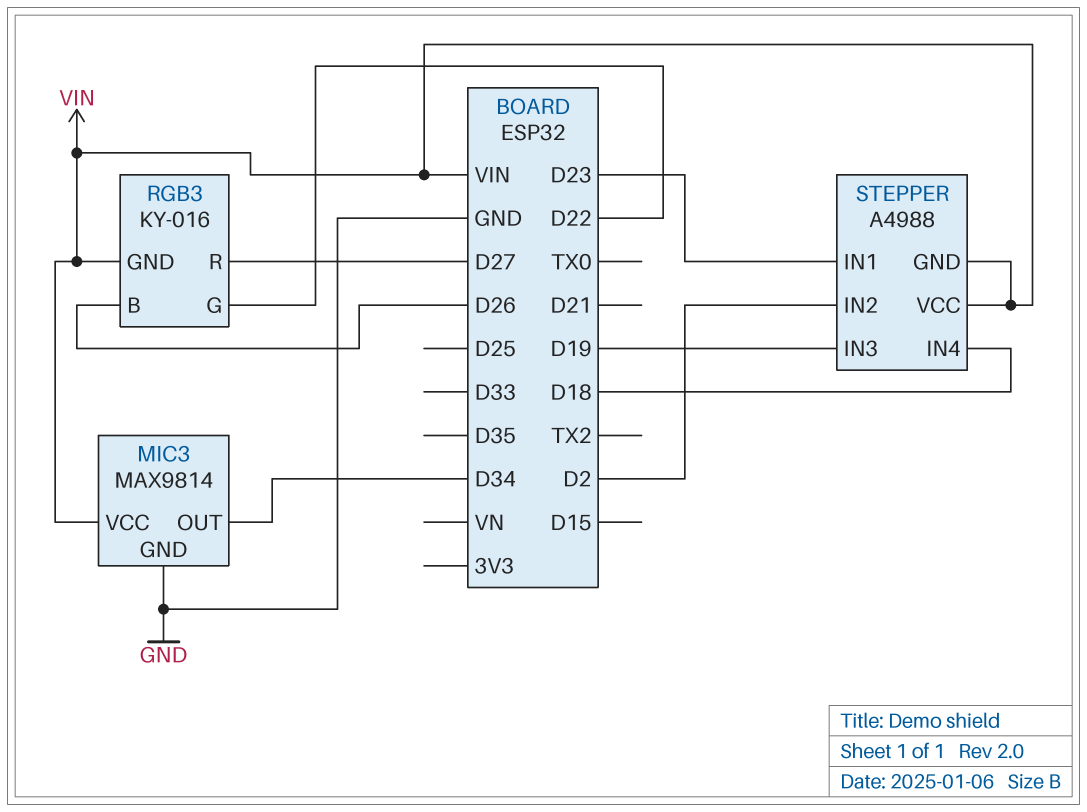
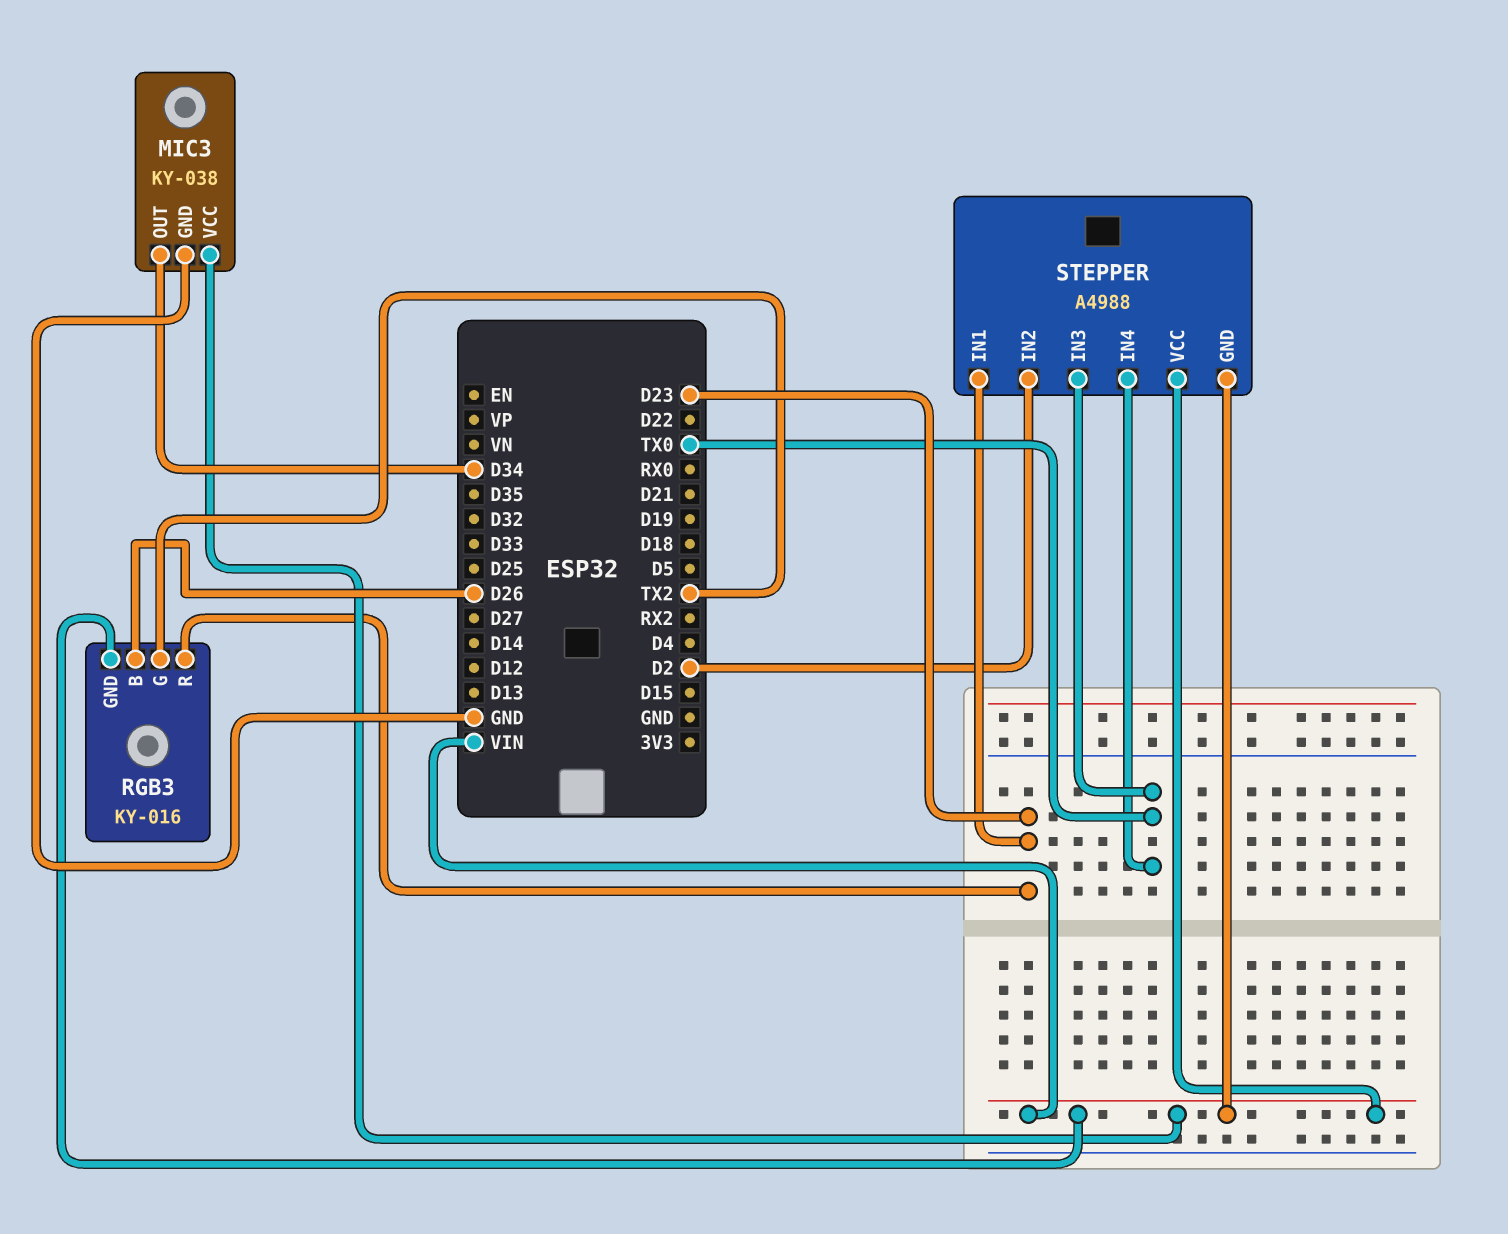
MIC3: MAX9814 -> KY-038
RGB3 pin G: D22 -> TX2
RGB3 pin R: D27 -> D23
STEPPER pin IN3: D19 -> TX0
STEPPER pin IN4: D18 -> TX0

